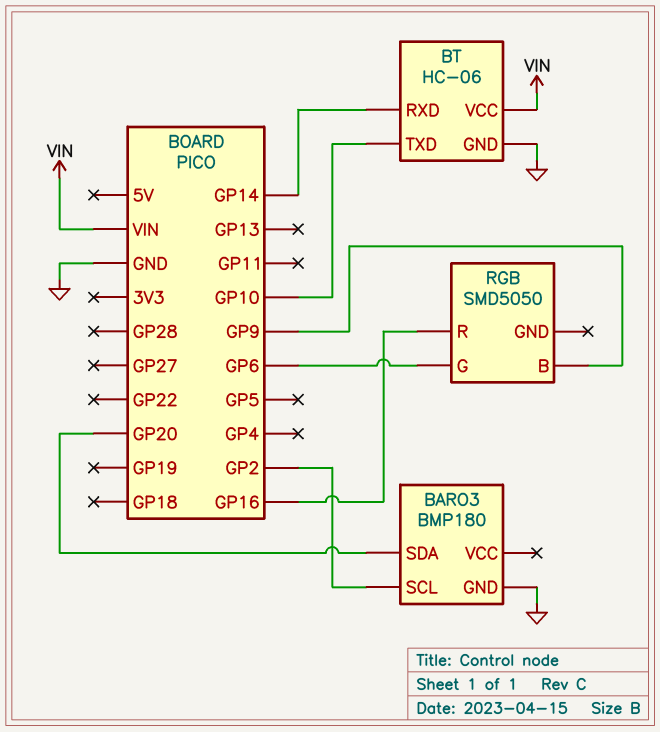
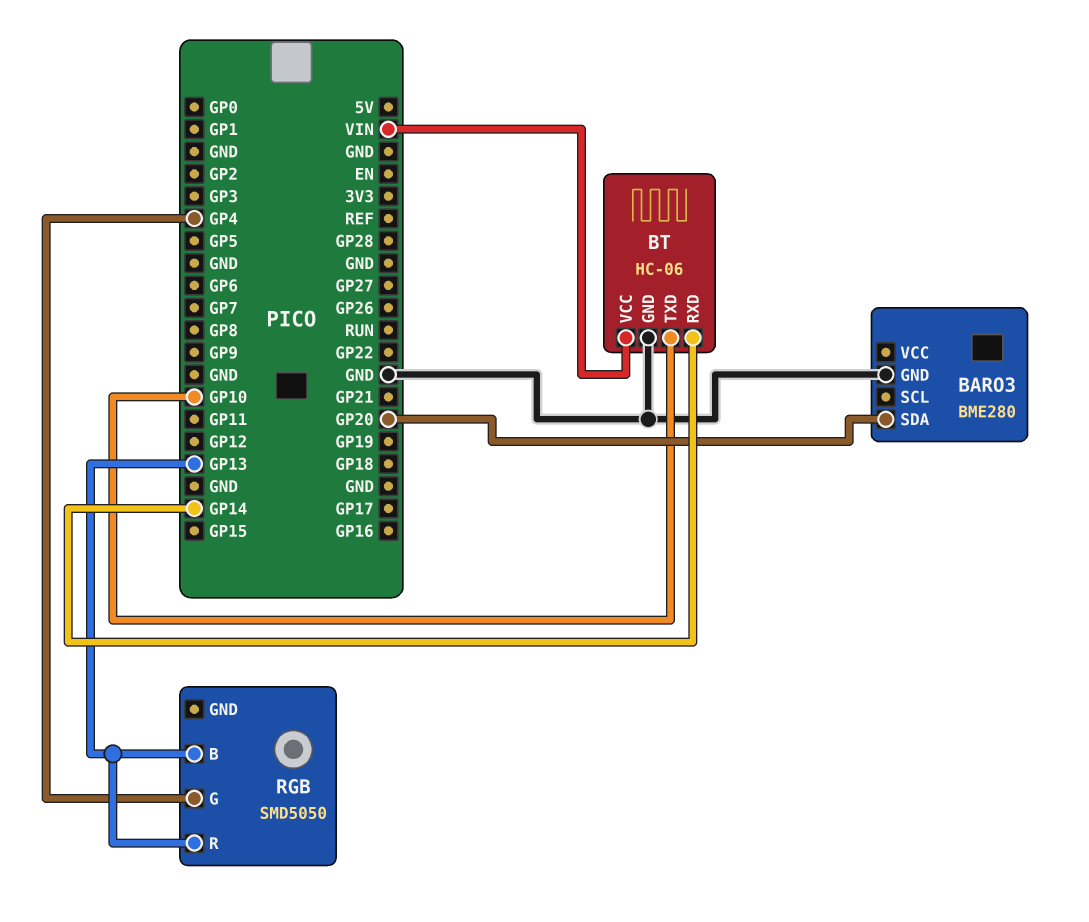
BARO3: BMP180 -> BME280
BARO3 pin SCL: GP2 -> none
RGB pin B: GP9 -> GP13
RGB pin G: GP6 -> GP4
RGB pin R: GP16 -> GP13

